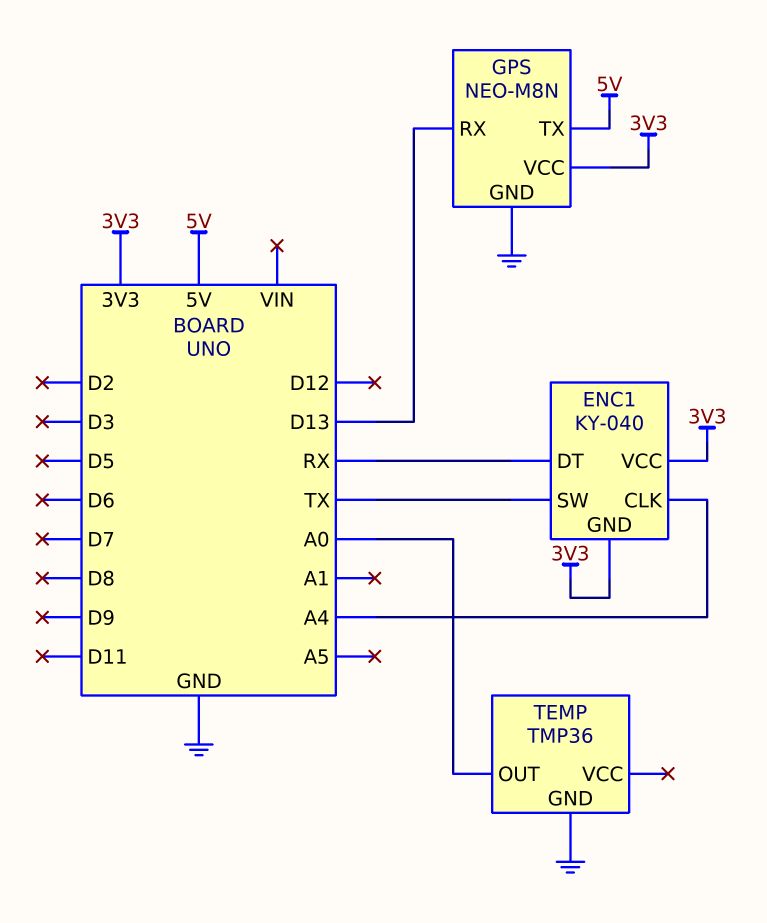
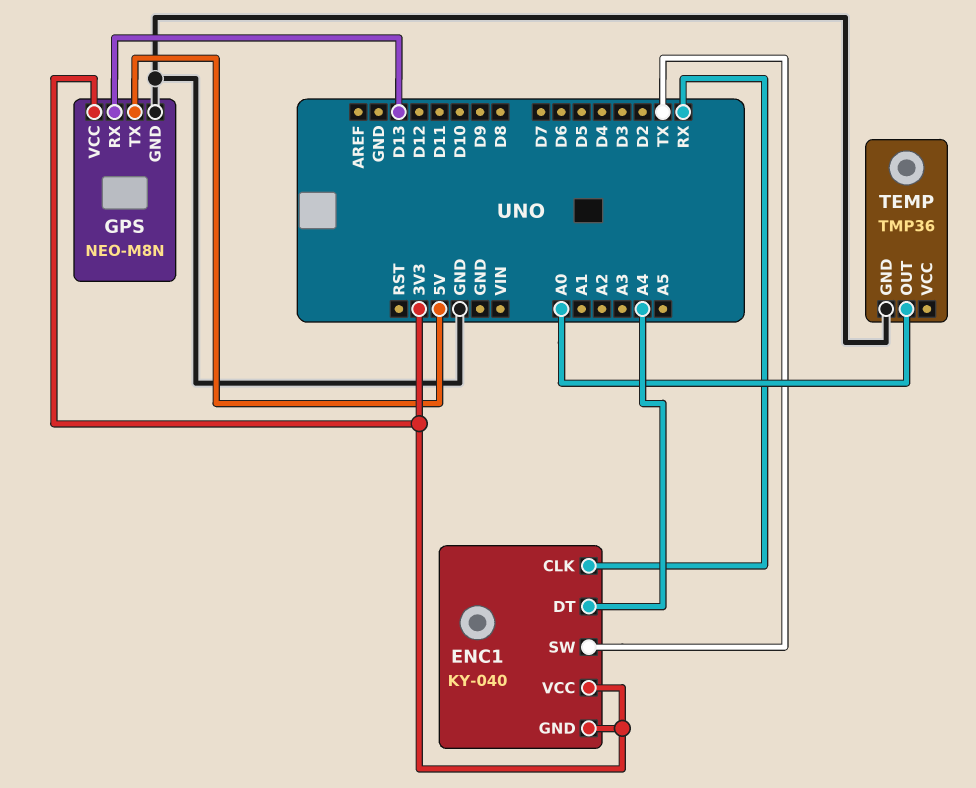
ENC1 pin CLK: A4 -> RX
ENC1 pin DT: RX -> A4

